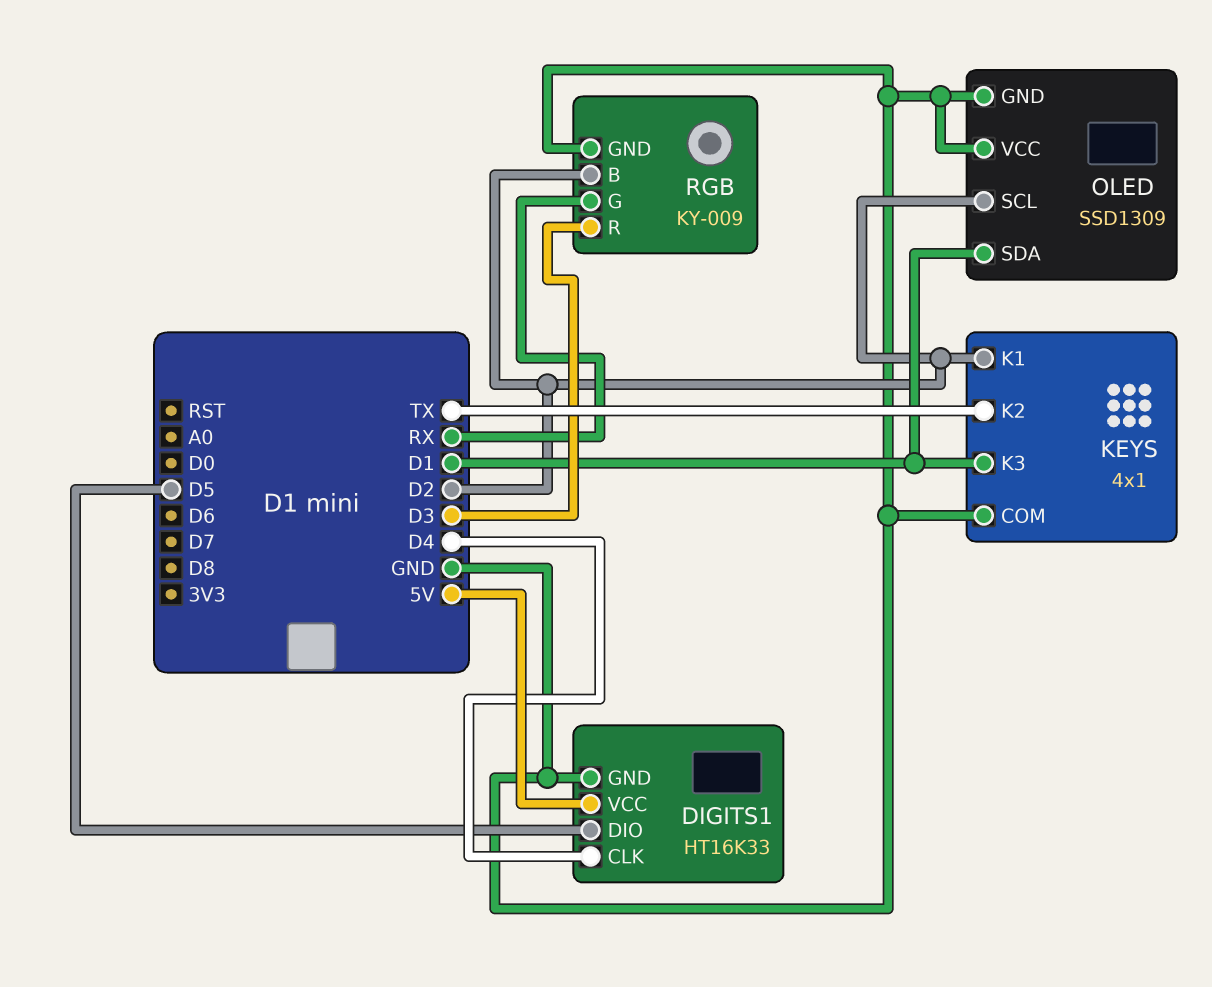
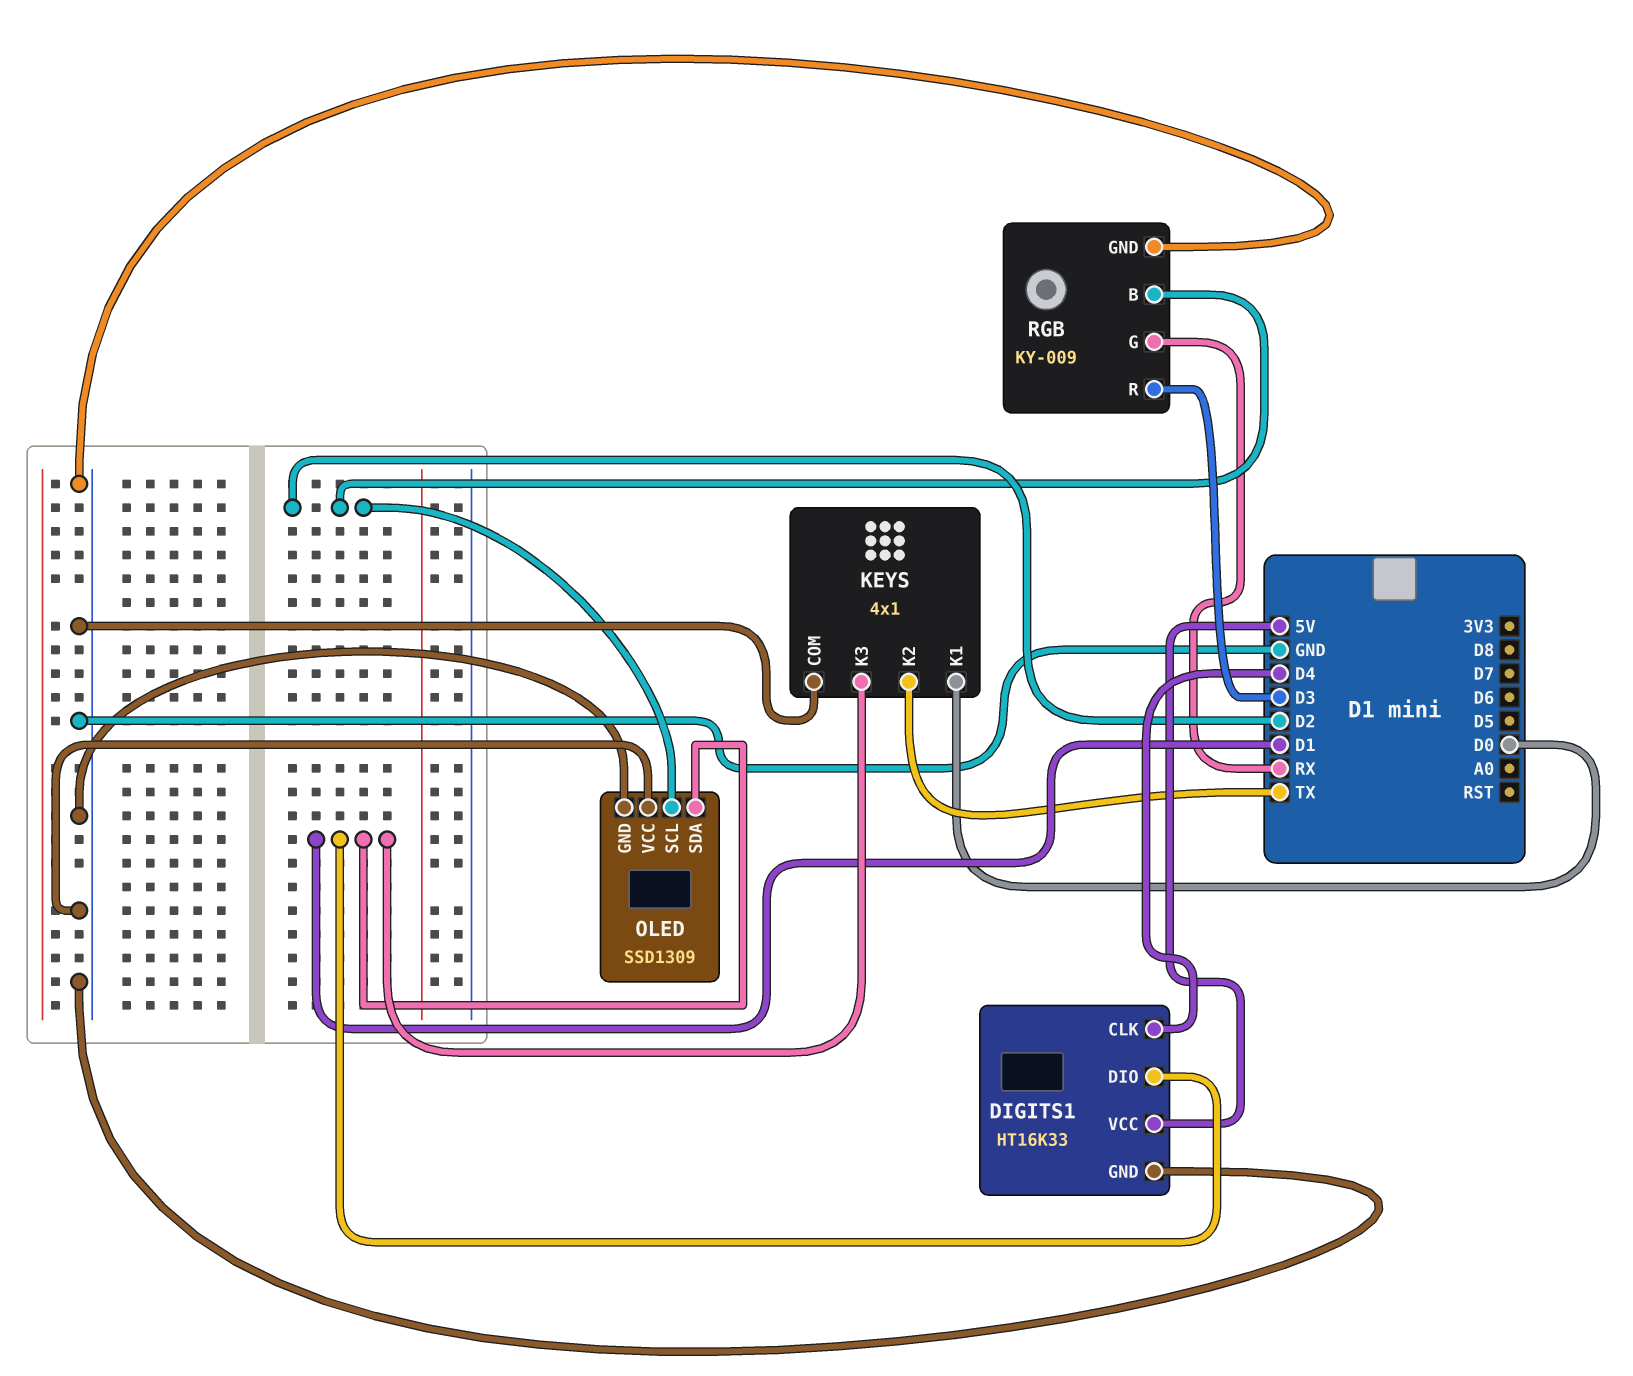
DIGITS1 pin DIO: D5 -> D1
KEYS pin K1: D2 -> D0

